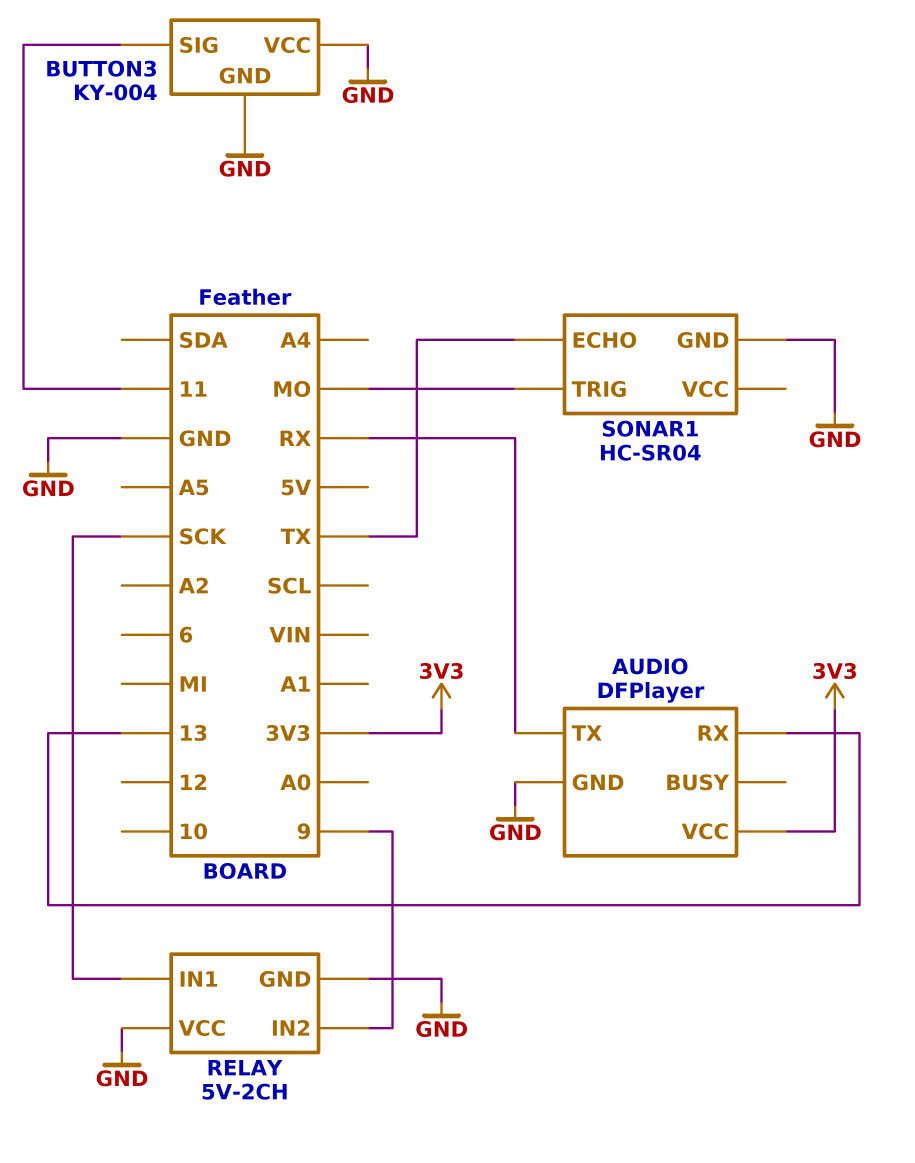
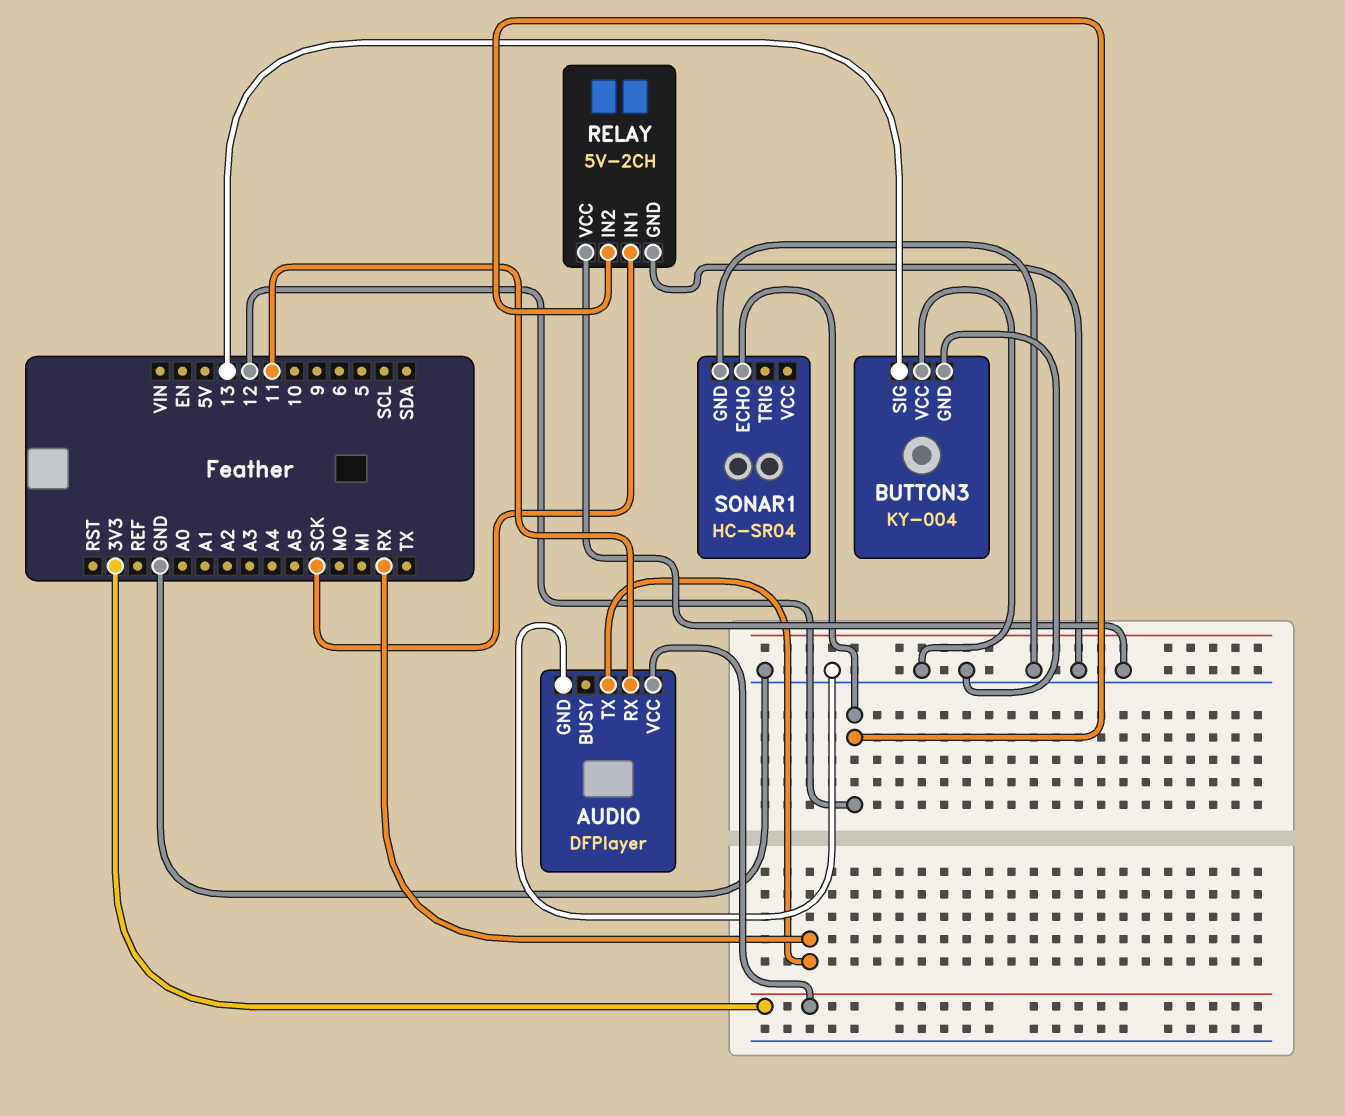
AUDIO pin RX: 13 -> 11
BUTTON3 pin SIG: 11 -> 13
RELAY pin IN2: 9 -> 12
SONAR1 pin ECHO: TX -> 12
SONAR1 pin TRIG: MO -> none

